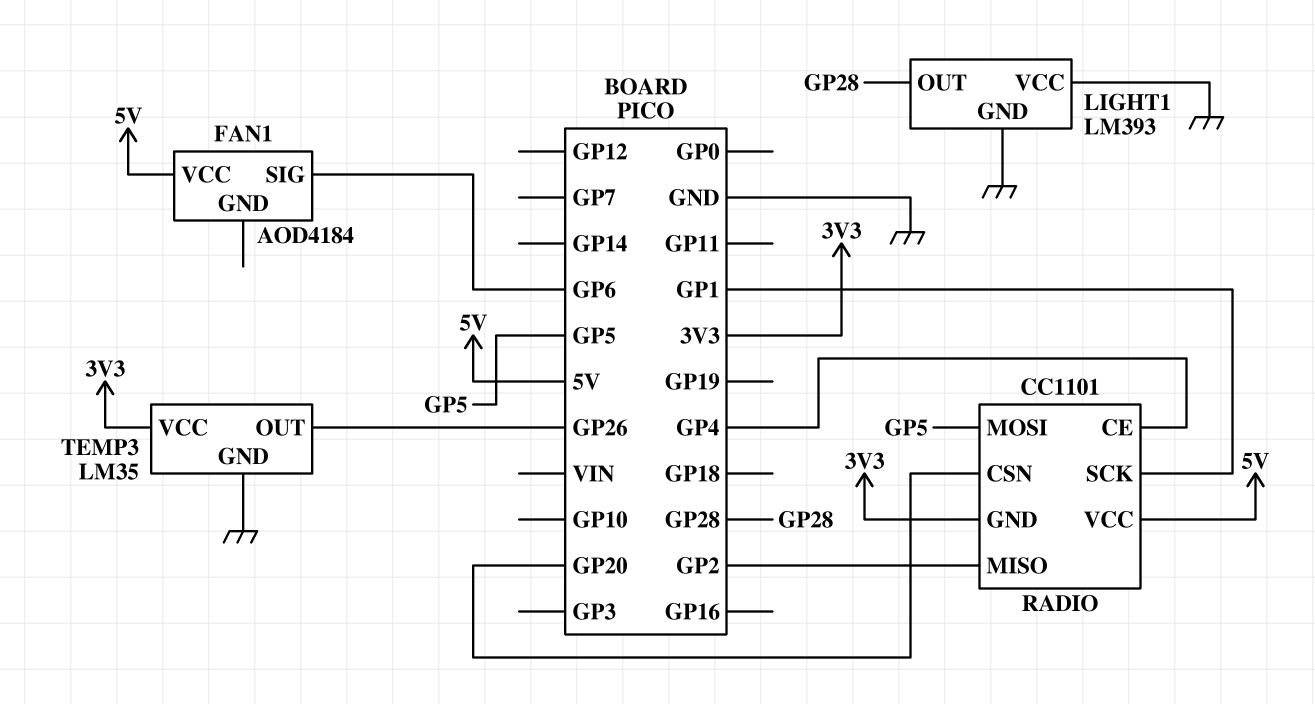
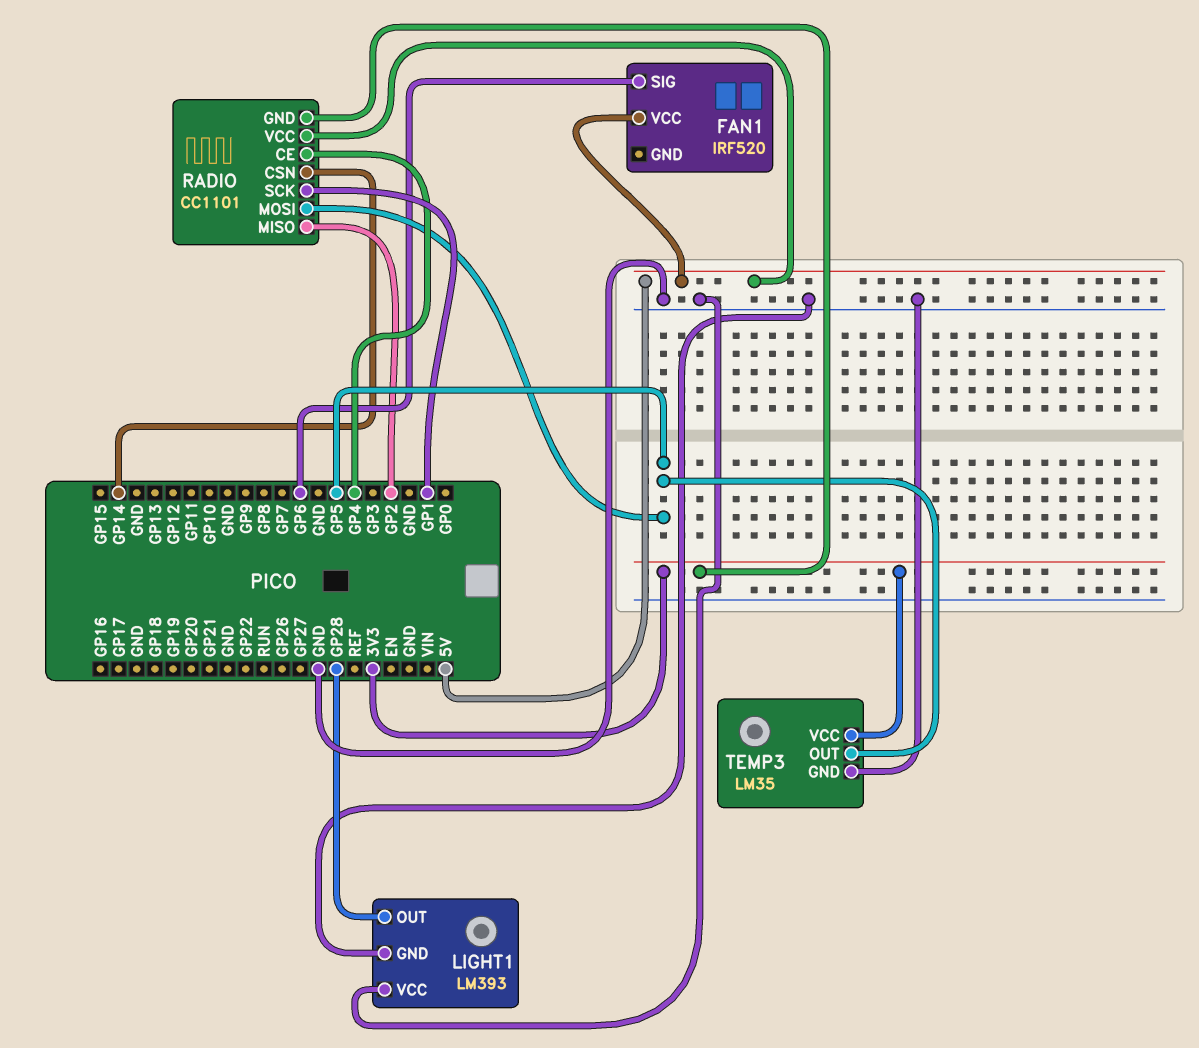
FAN1: AOD4184 -> IRF520
RADIO pin CSN: GP20 -> GP14
TEMP3 pin OUT: GP26 -> GP5

